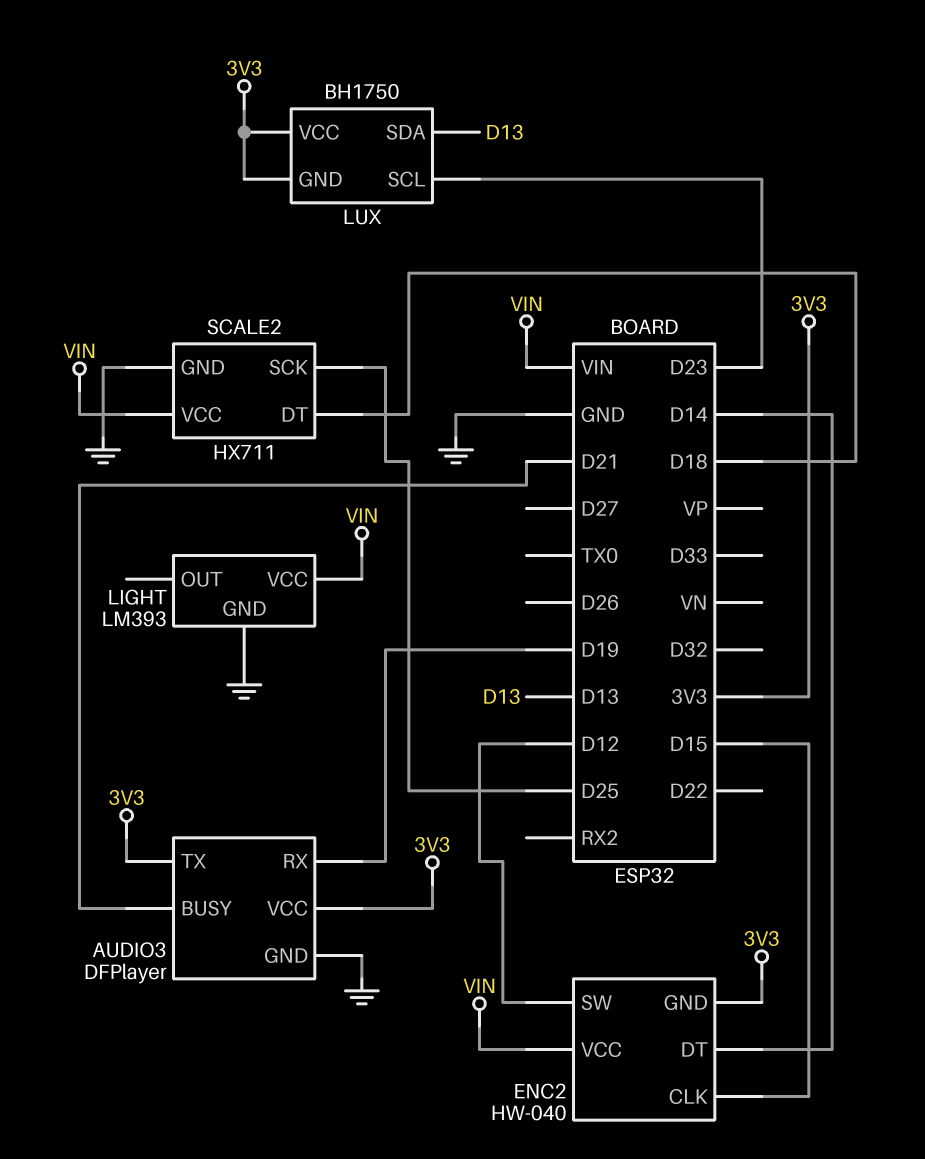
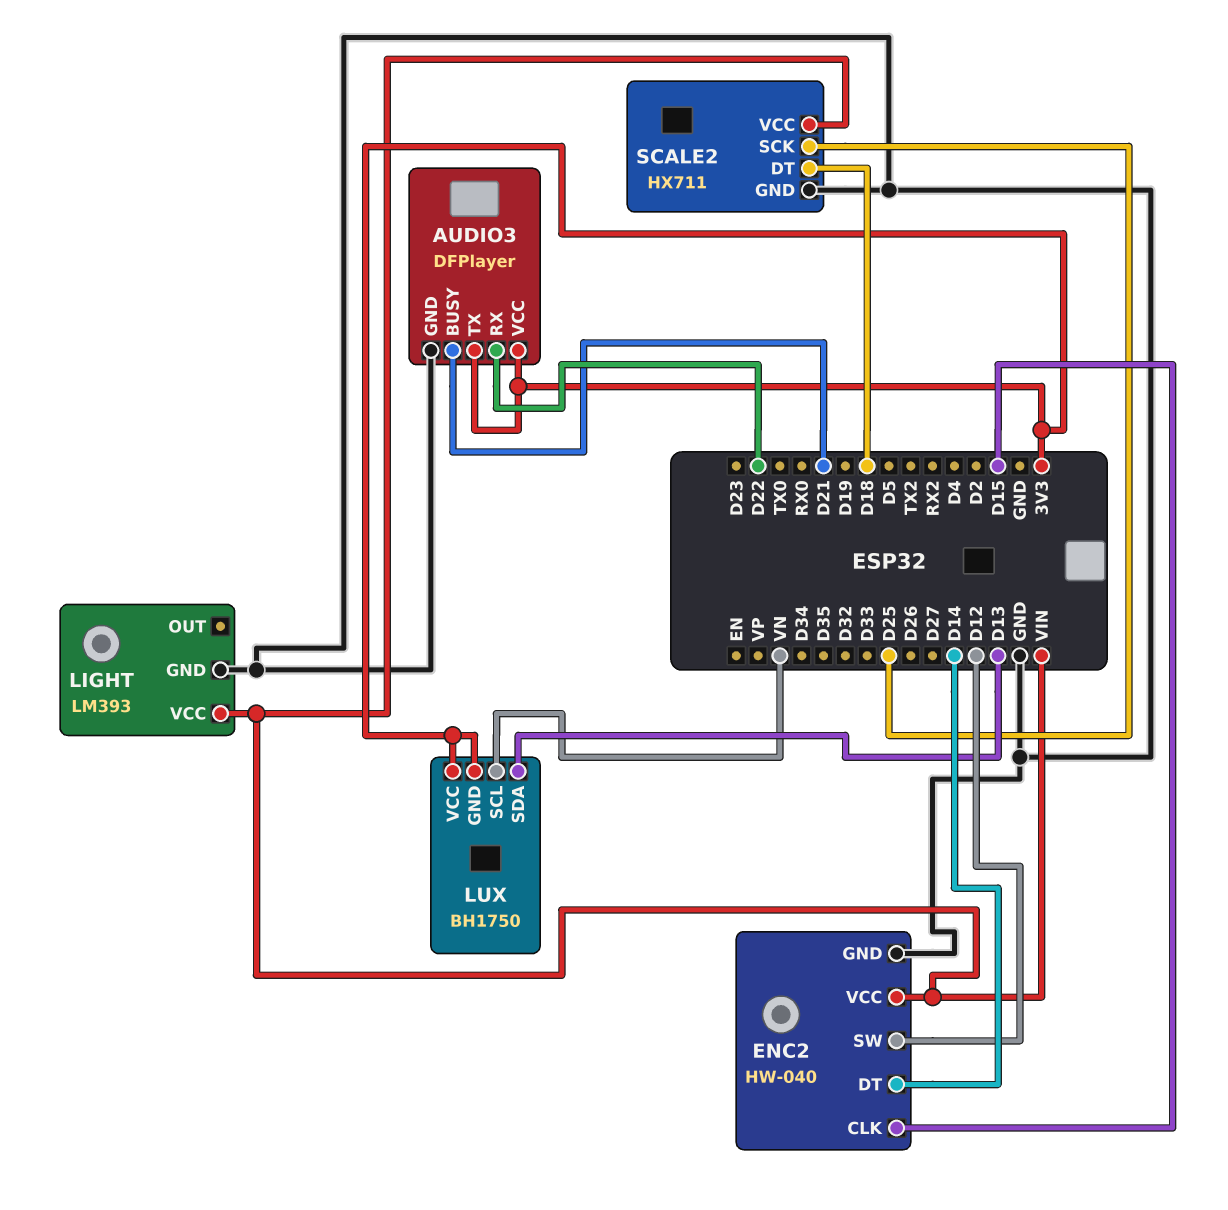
AUDIO3 pin RX: D19 -> D22
ENC2 pin GND: 3V3 -> GND
LUX pin SCL: D23 -> VN

